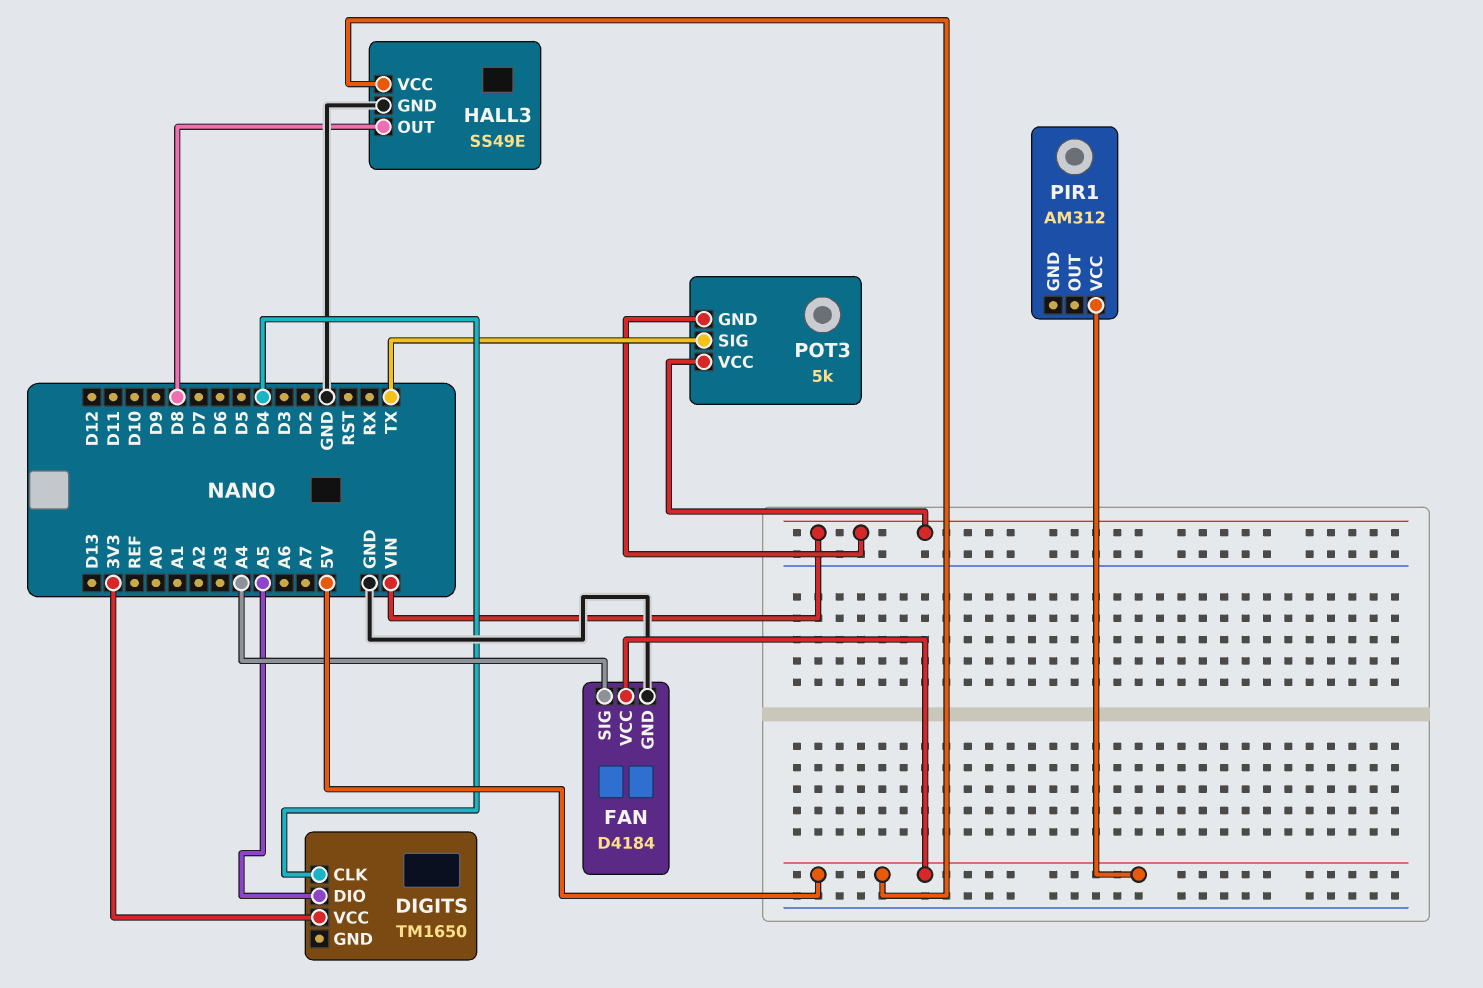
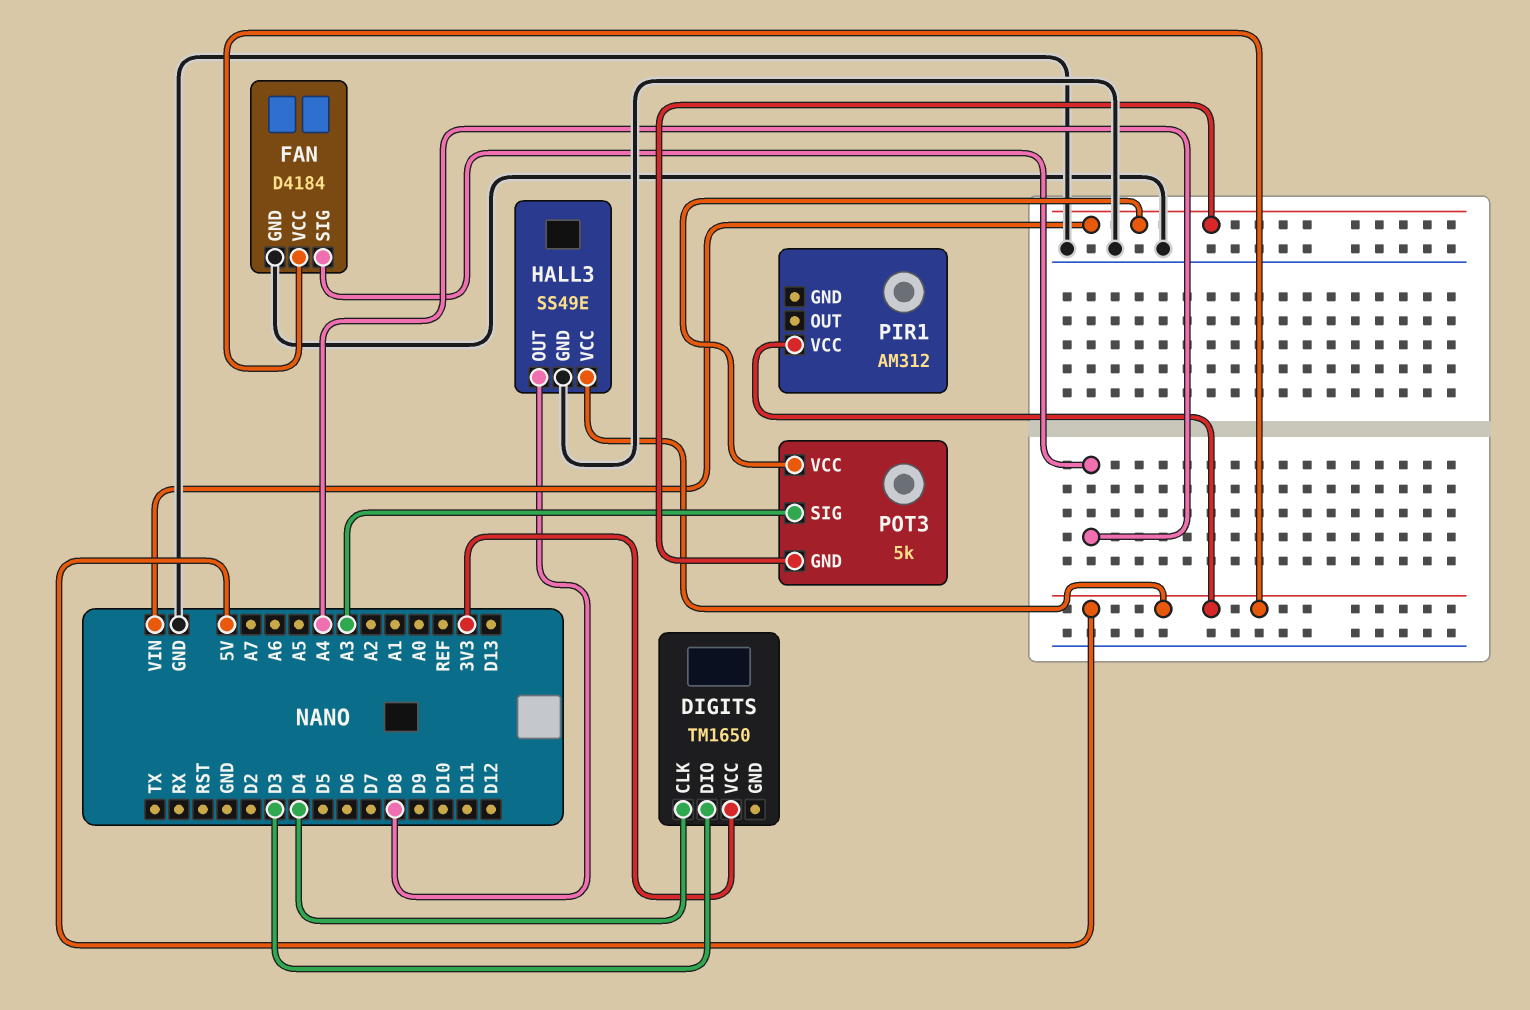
DIGITS pin DIO: A5 -> D3
POT3 pin SIG: TX -> A3

